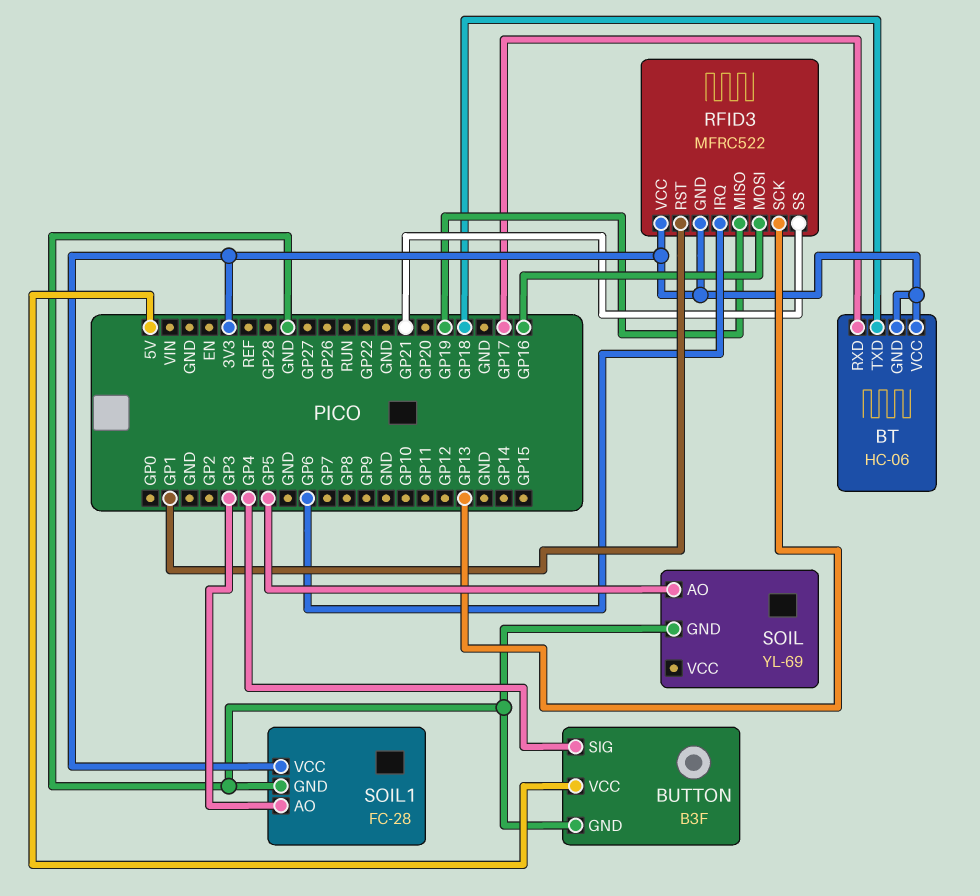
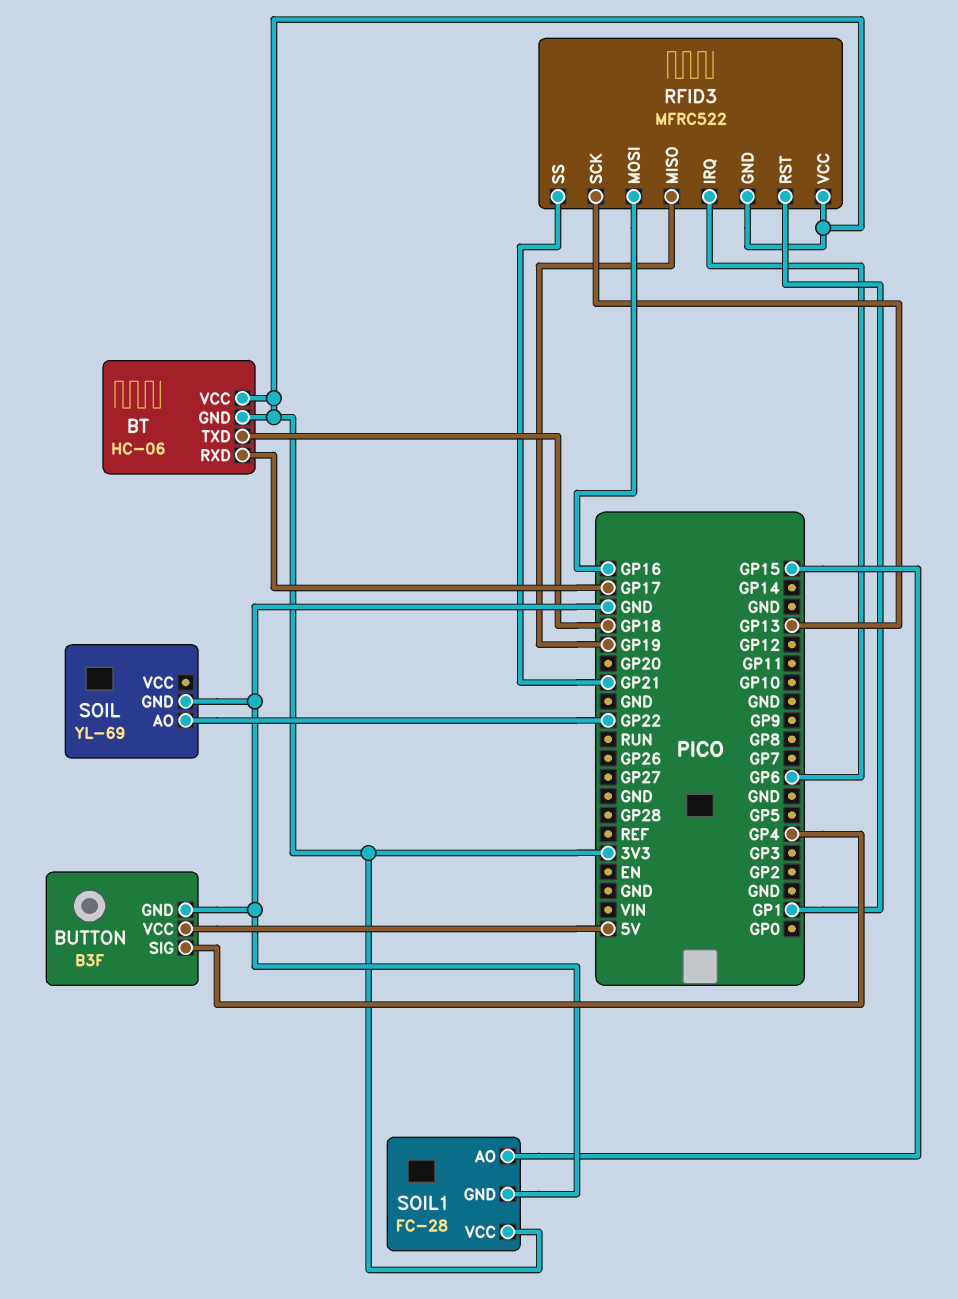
SOIL pin AO: GP5 -> GP22
SOIL1 pin AO: GP3 -> GP15

